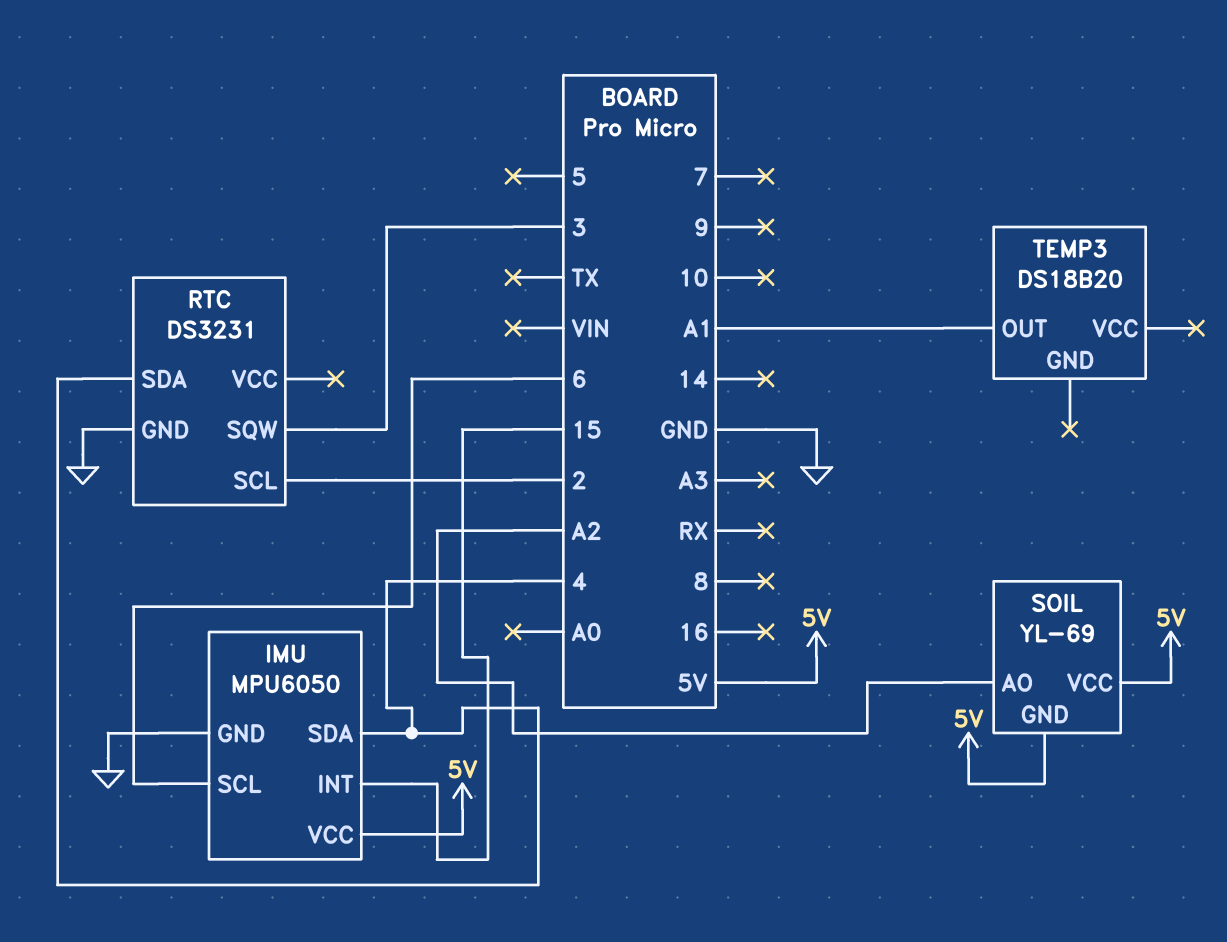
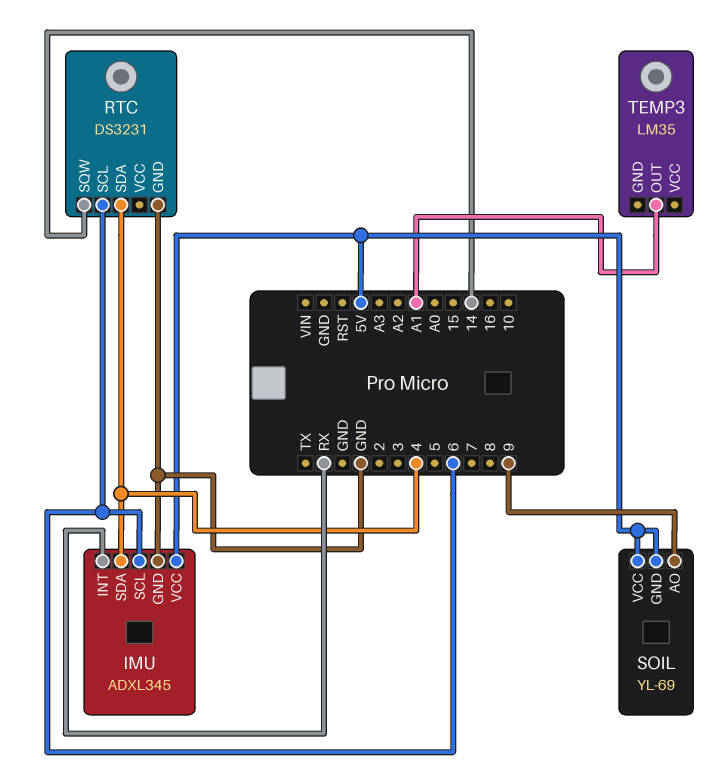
IMU: MPU6050 -> ADXL345
IMU pin INT: 15 -> RX
RTC pin SCL: 2 -> 6
RTC pin SQW: 3 -> 14
SOIL pin AO: A2 -> 9
TEMP3: DS18B20 -> LM35

